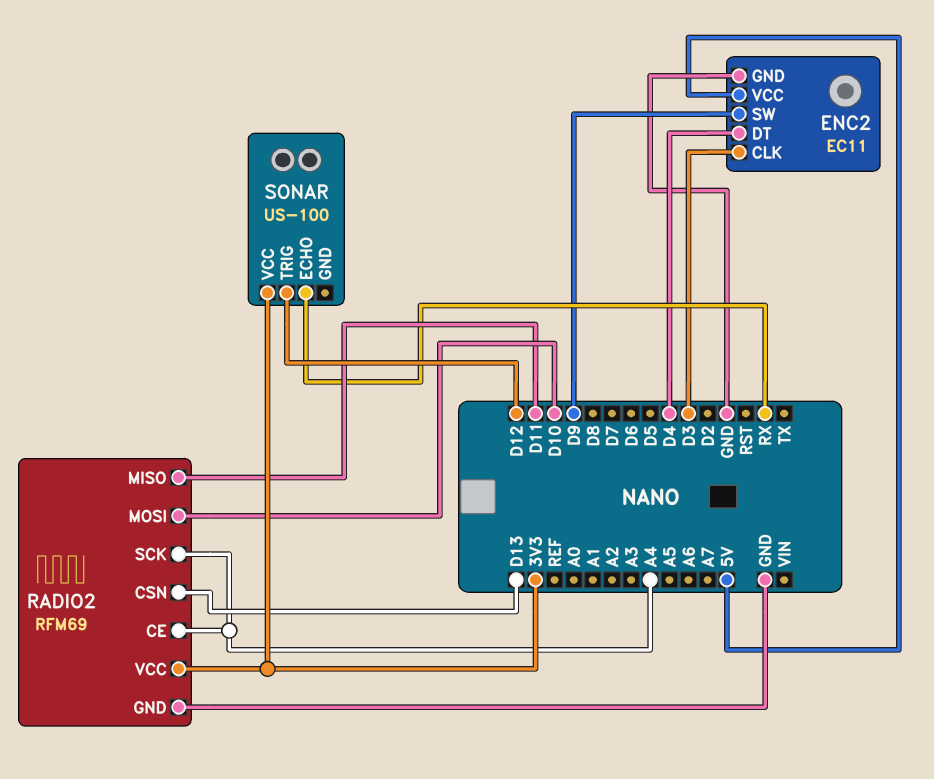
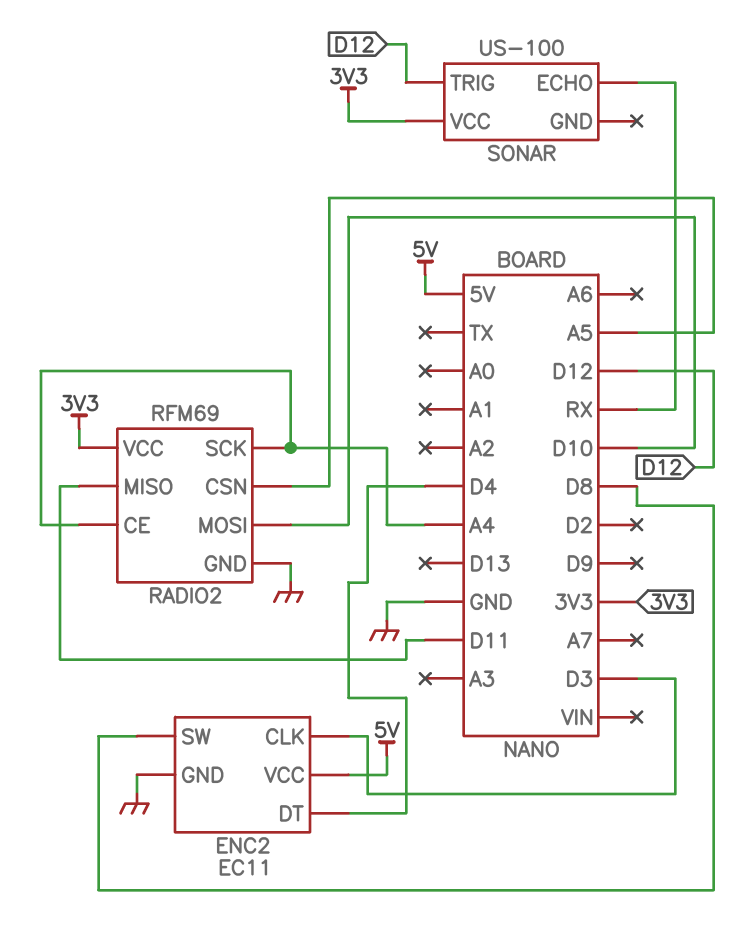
ENC2 pin SW: D9 -> D8
RADIO2 pin CSN: D13 -> A5

